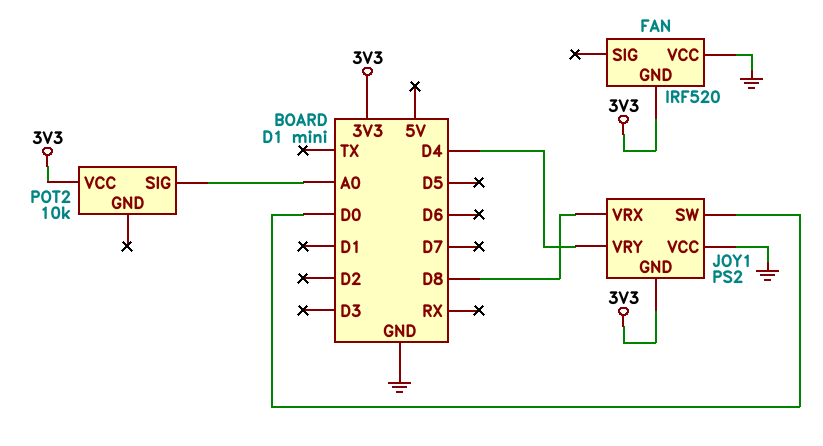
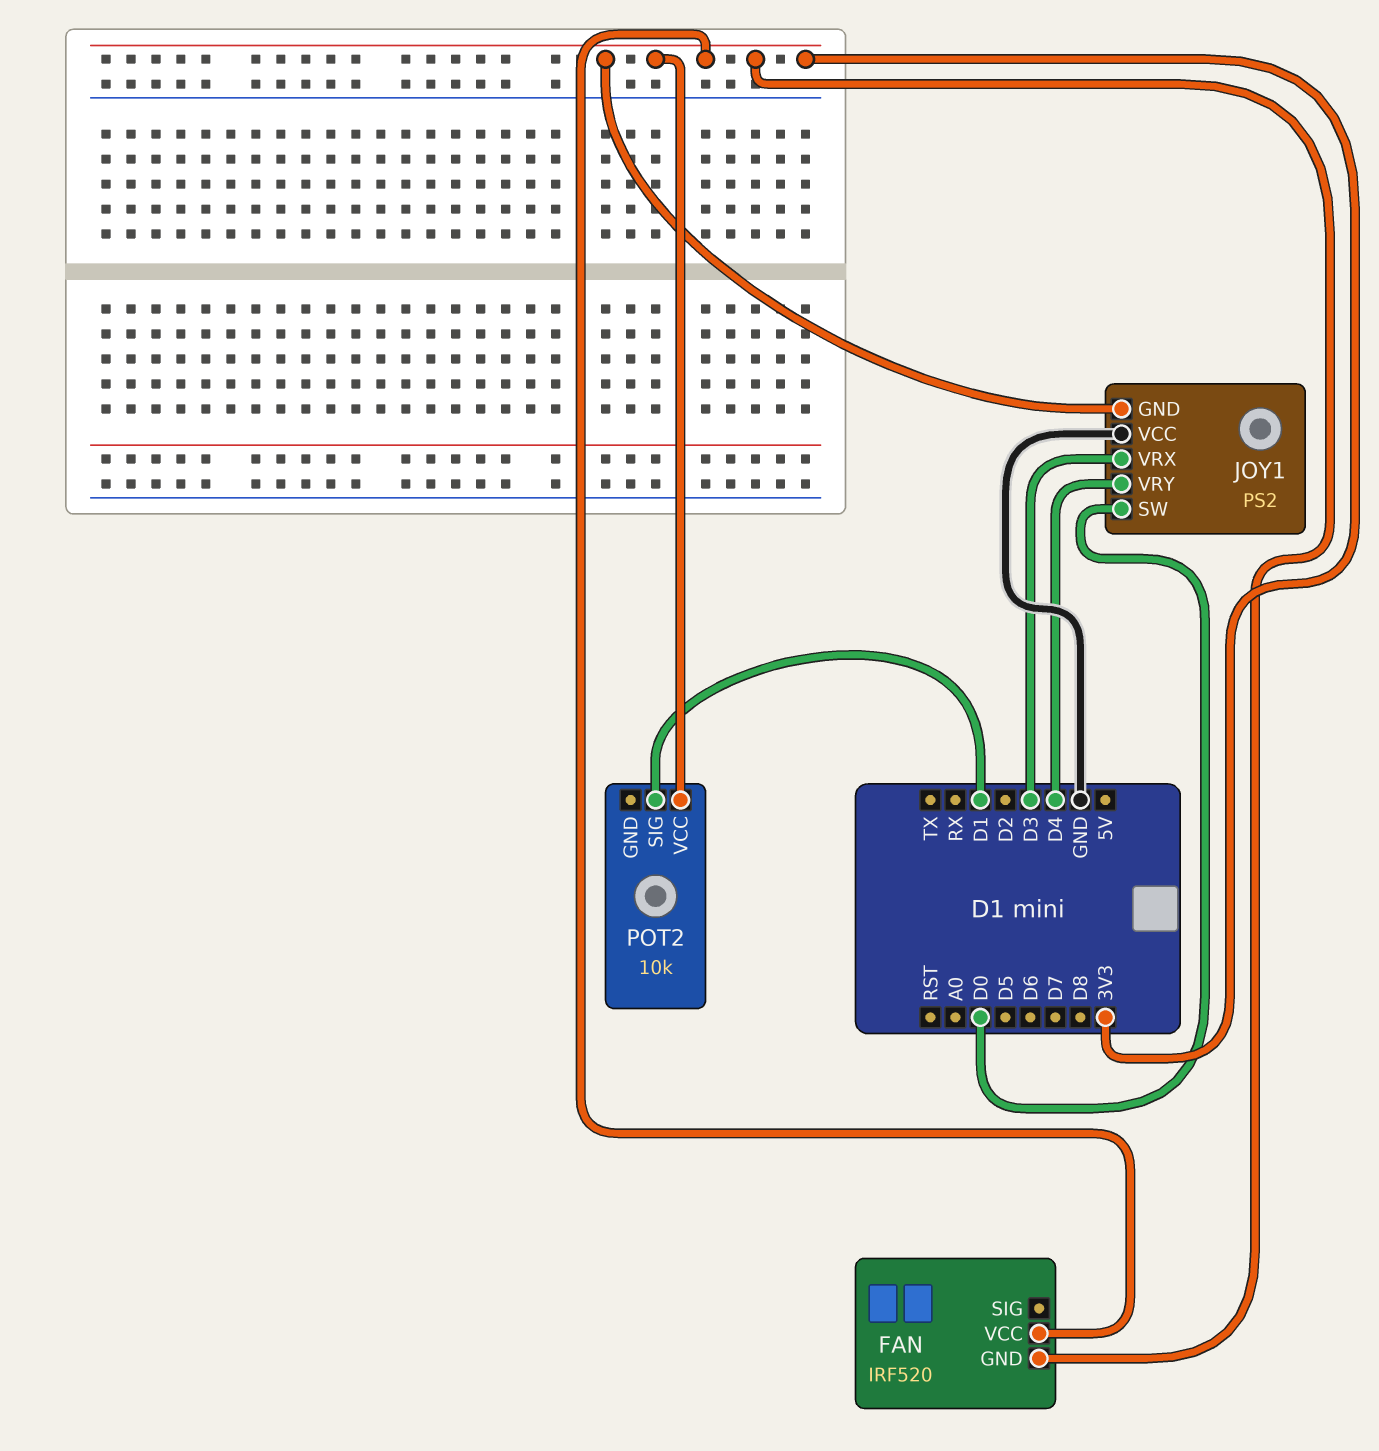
FAN pin VCC: GND -> 3V3
JOY1 pin VRX: D8 -> D3
POT2 pin SIG: A0 -> D1

